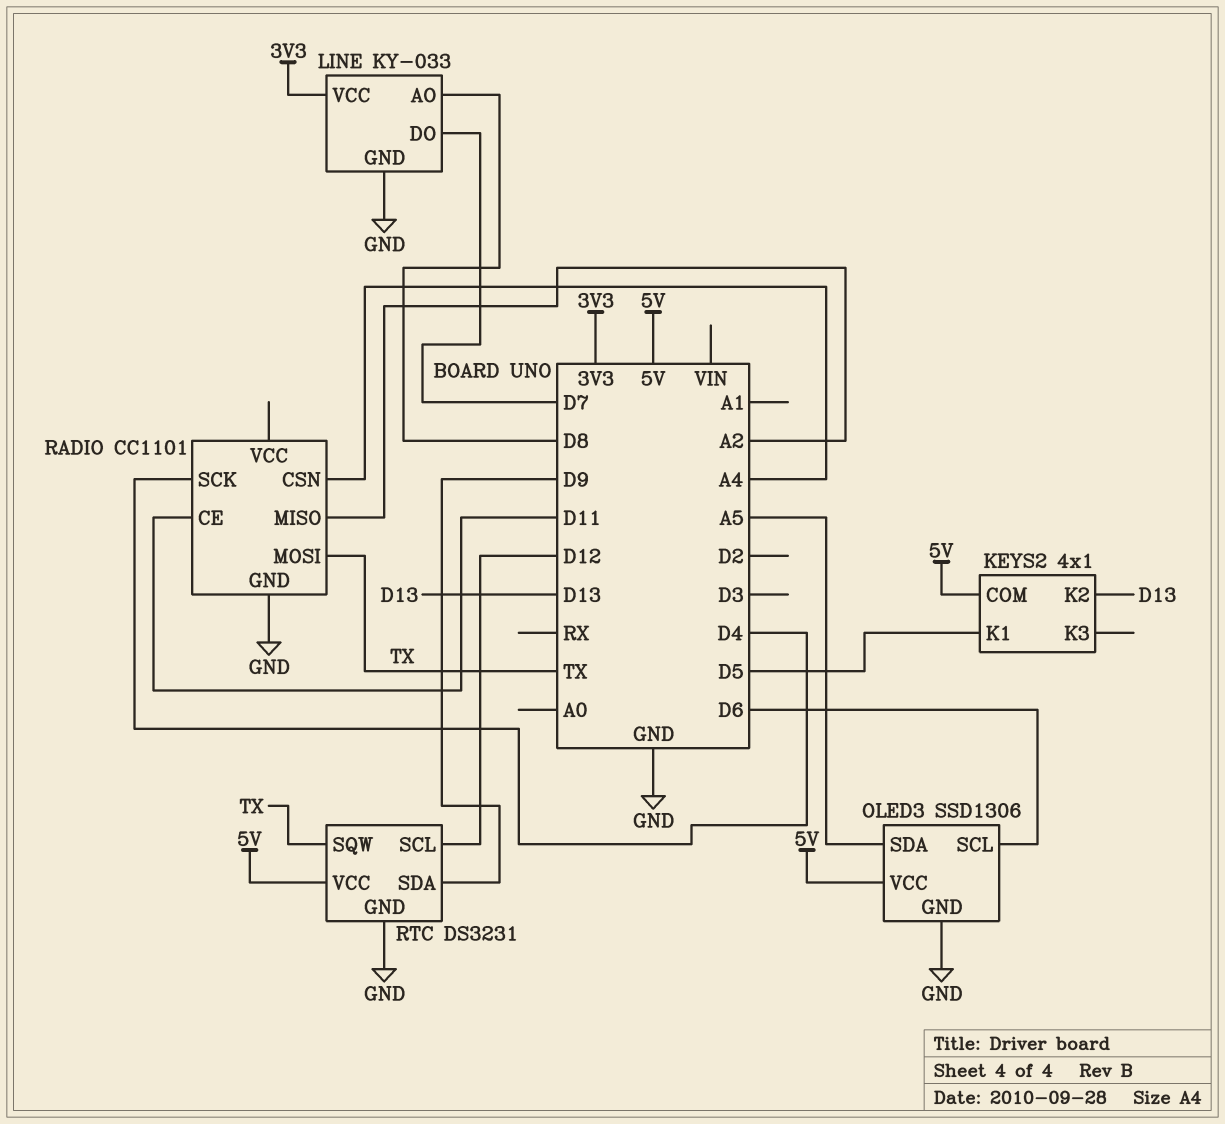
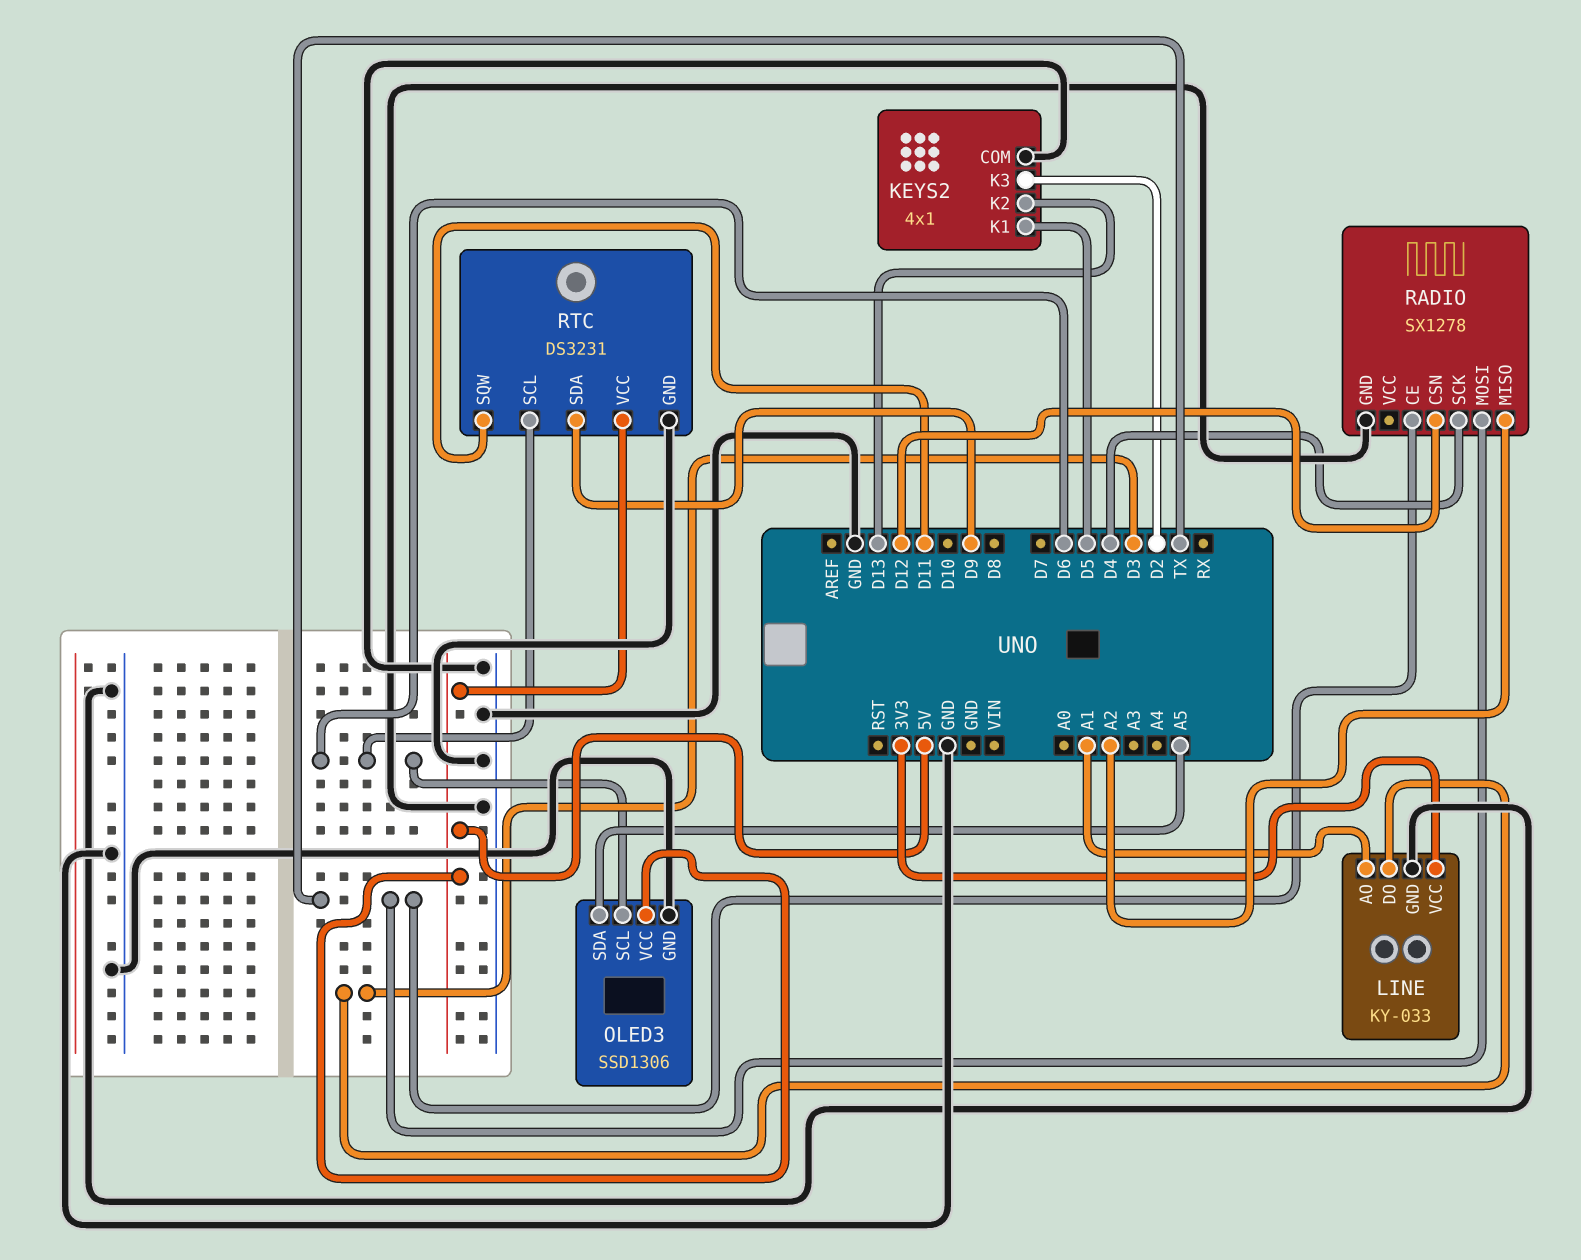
KEYS2 pin COM: 5V -> GND
KEYS2 pin K3: none -> D2
LINE pin AO: D8 -> A1
LINE pin DO: D7 -> D3
RADIO: CC1101 -> SX1278
RADIO pin CE: D11 -> TX
RADIO pin CSN: A4 -> D12
RTC pin SCL: D12 -> D6
RTC pin SQW: TX -> D11

